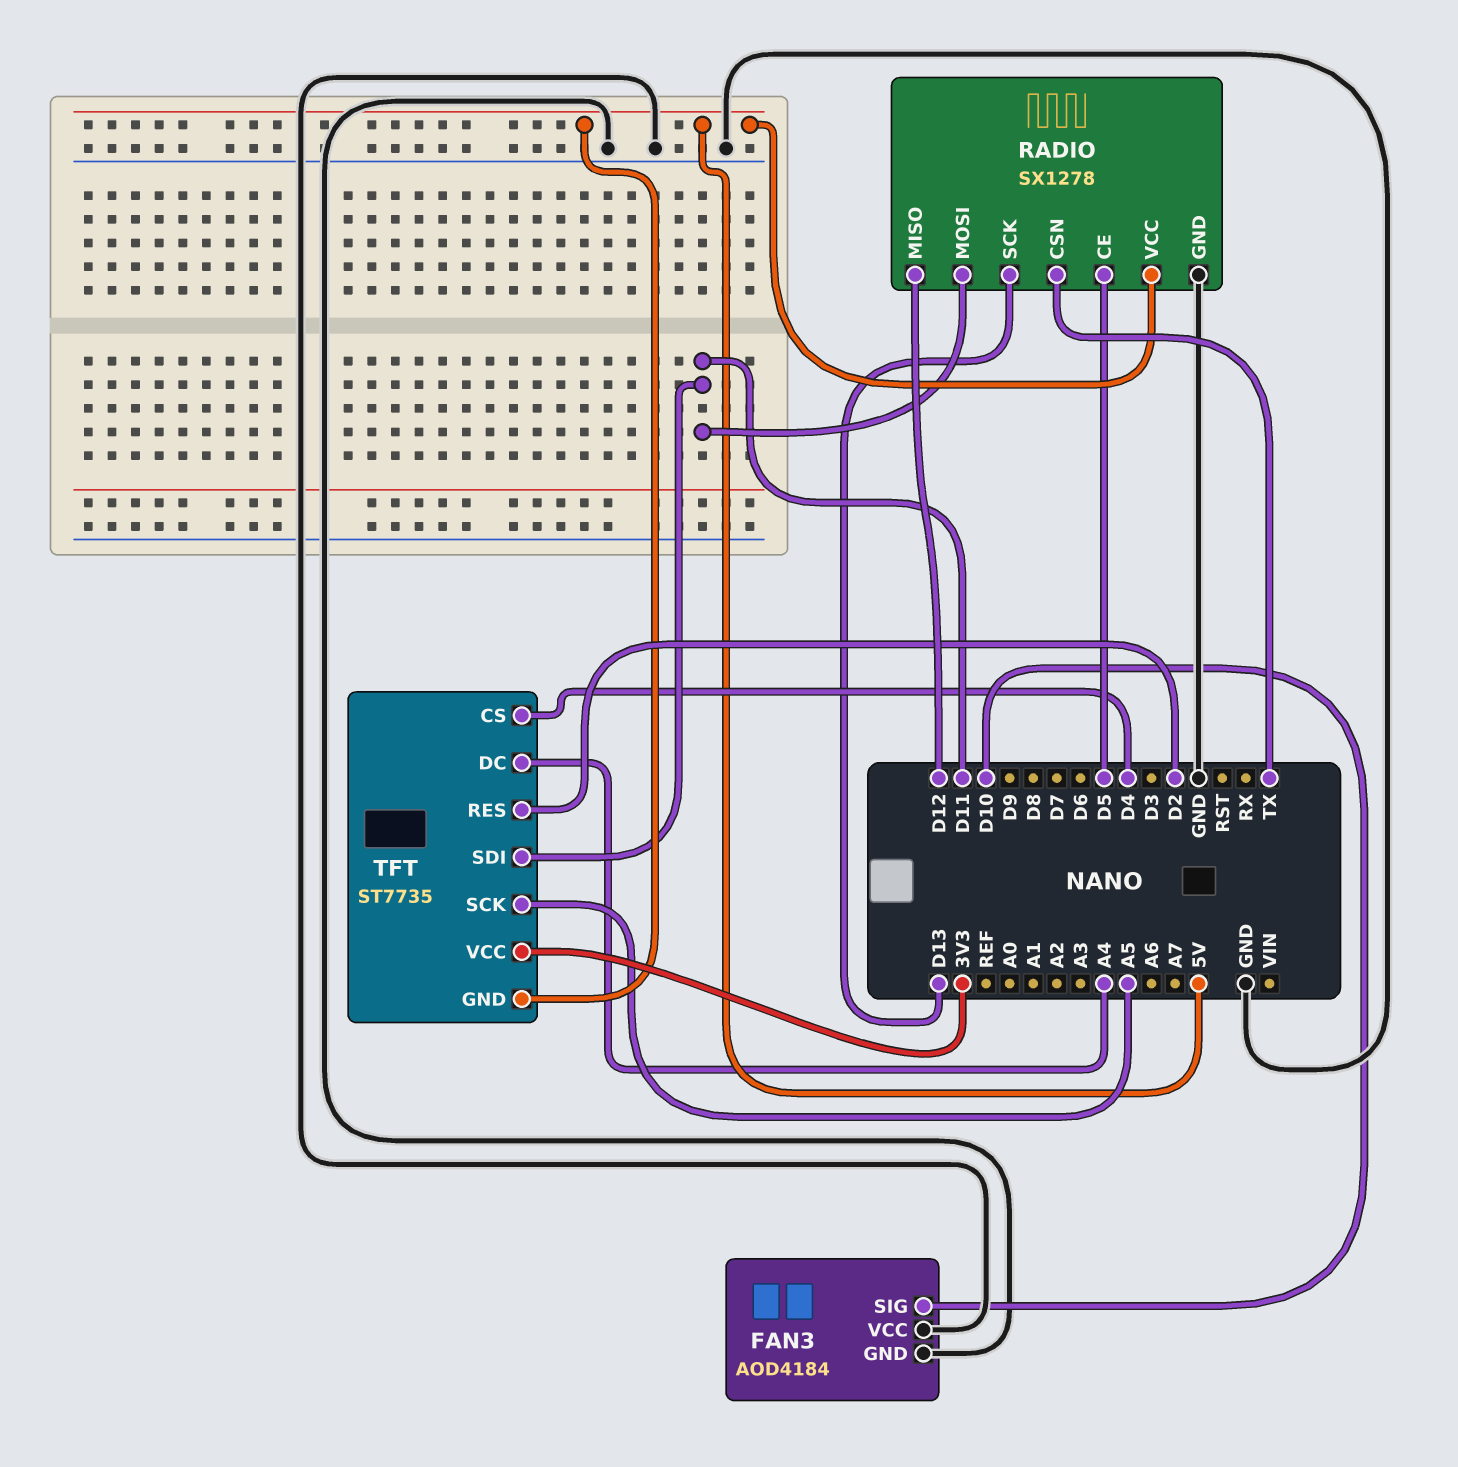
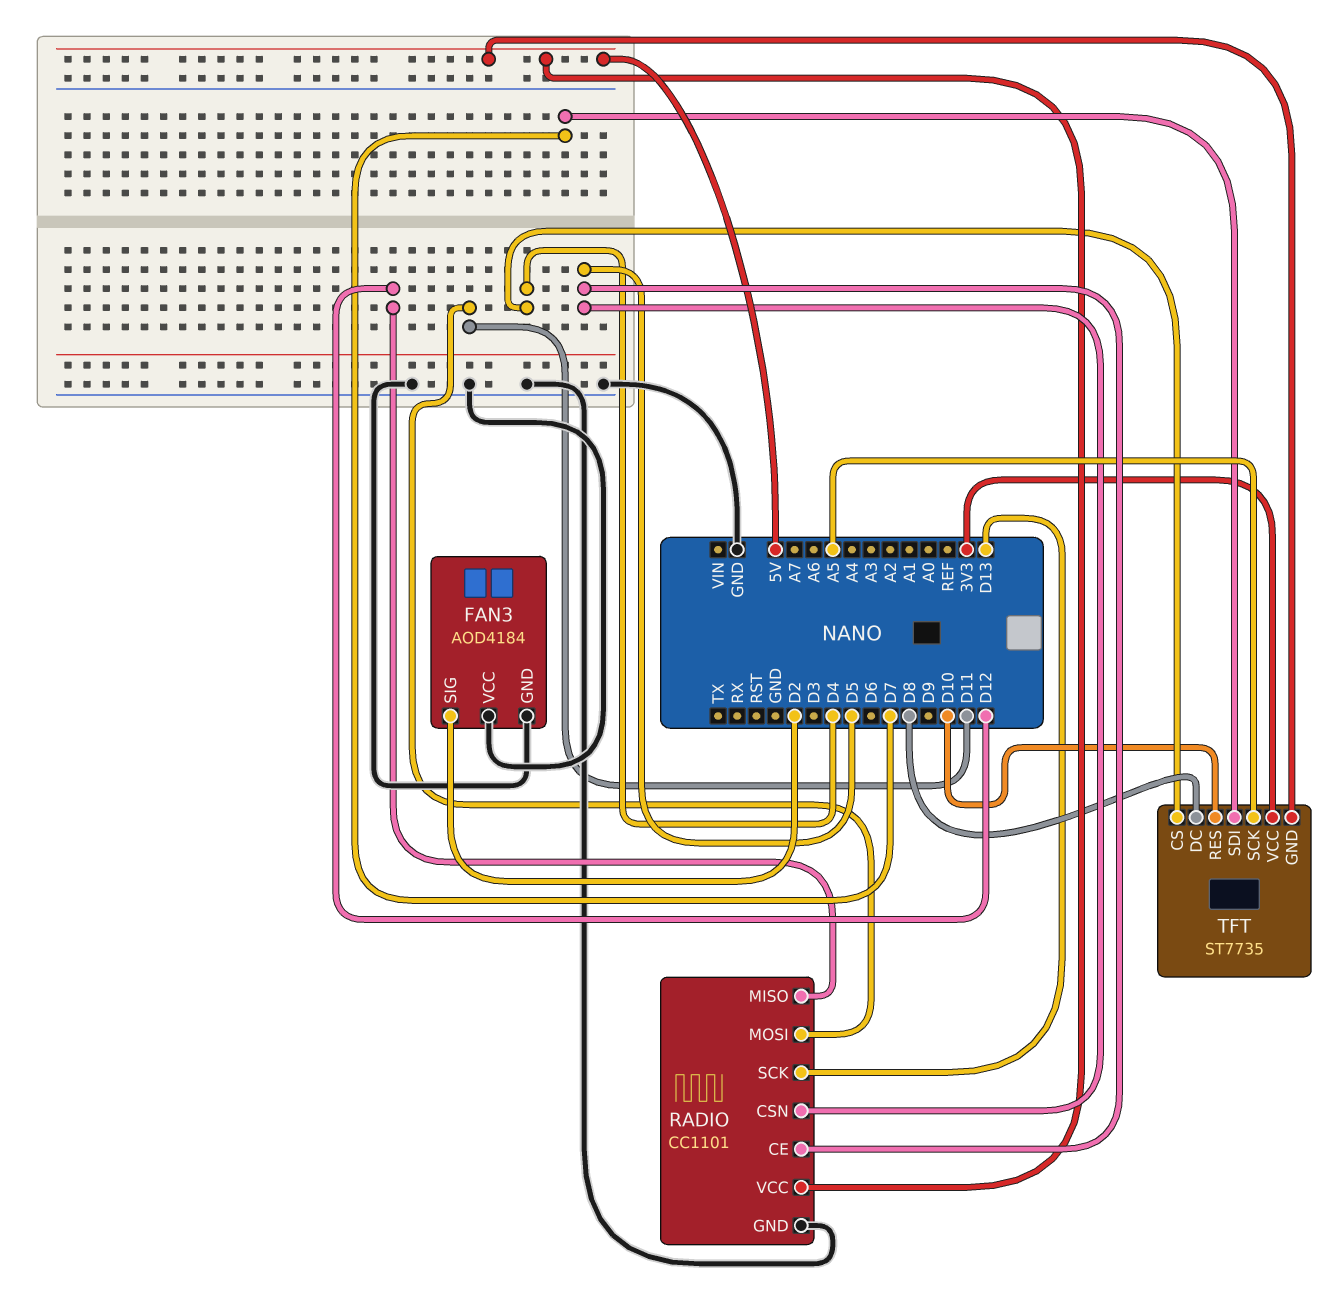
FAN3 pin SIG: D10 -> D2
RADIO: SX1278 -> CC1101
RADIO pin CSN: TX -> D5
TFT pin DC: A4 -> D8
TFT pin RES: D2 -> D10
TFT pin SDI: D11 -> D7

